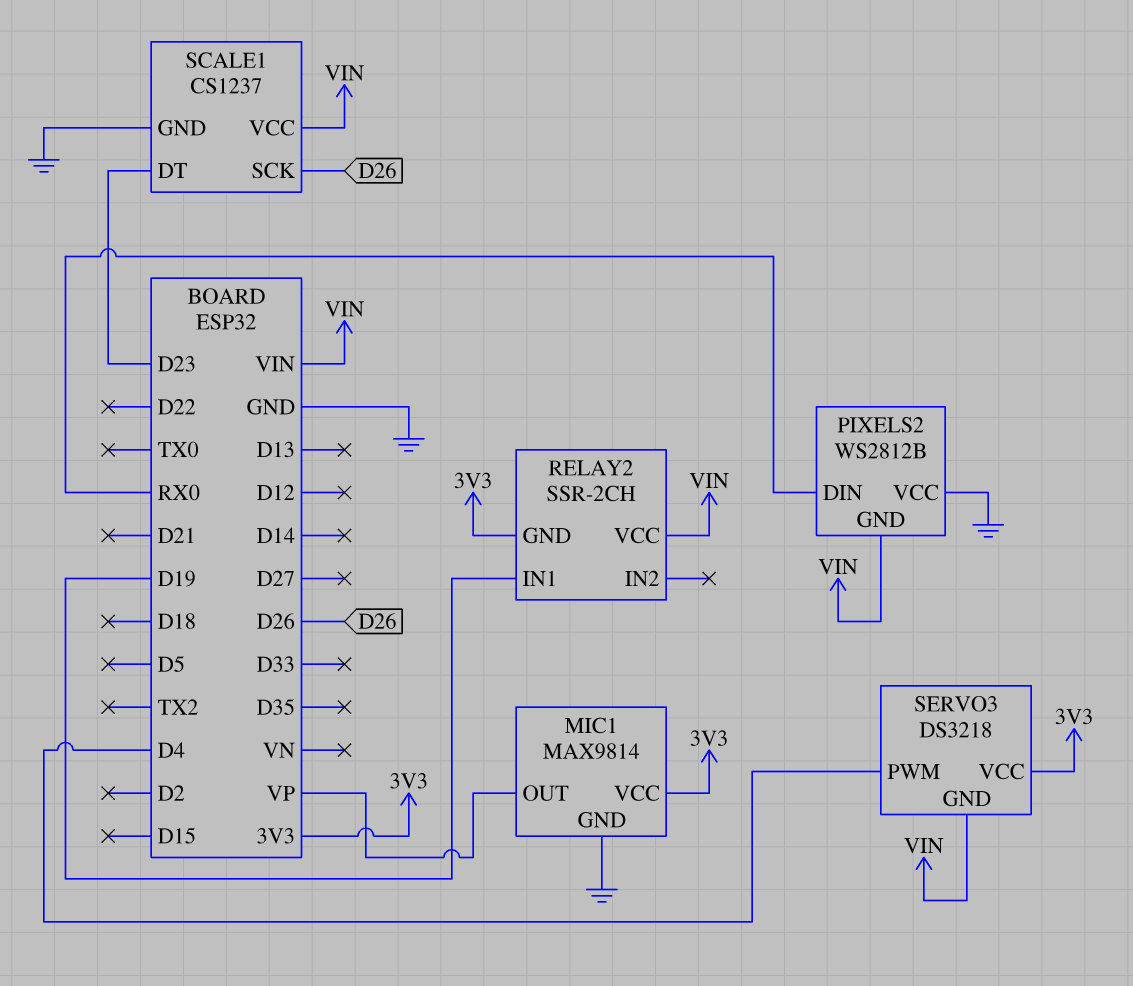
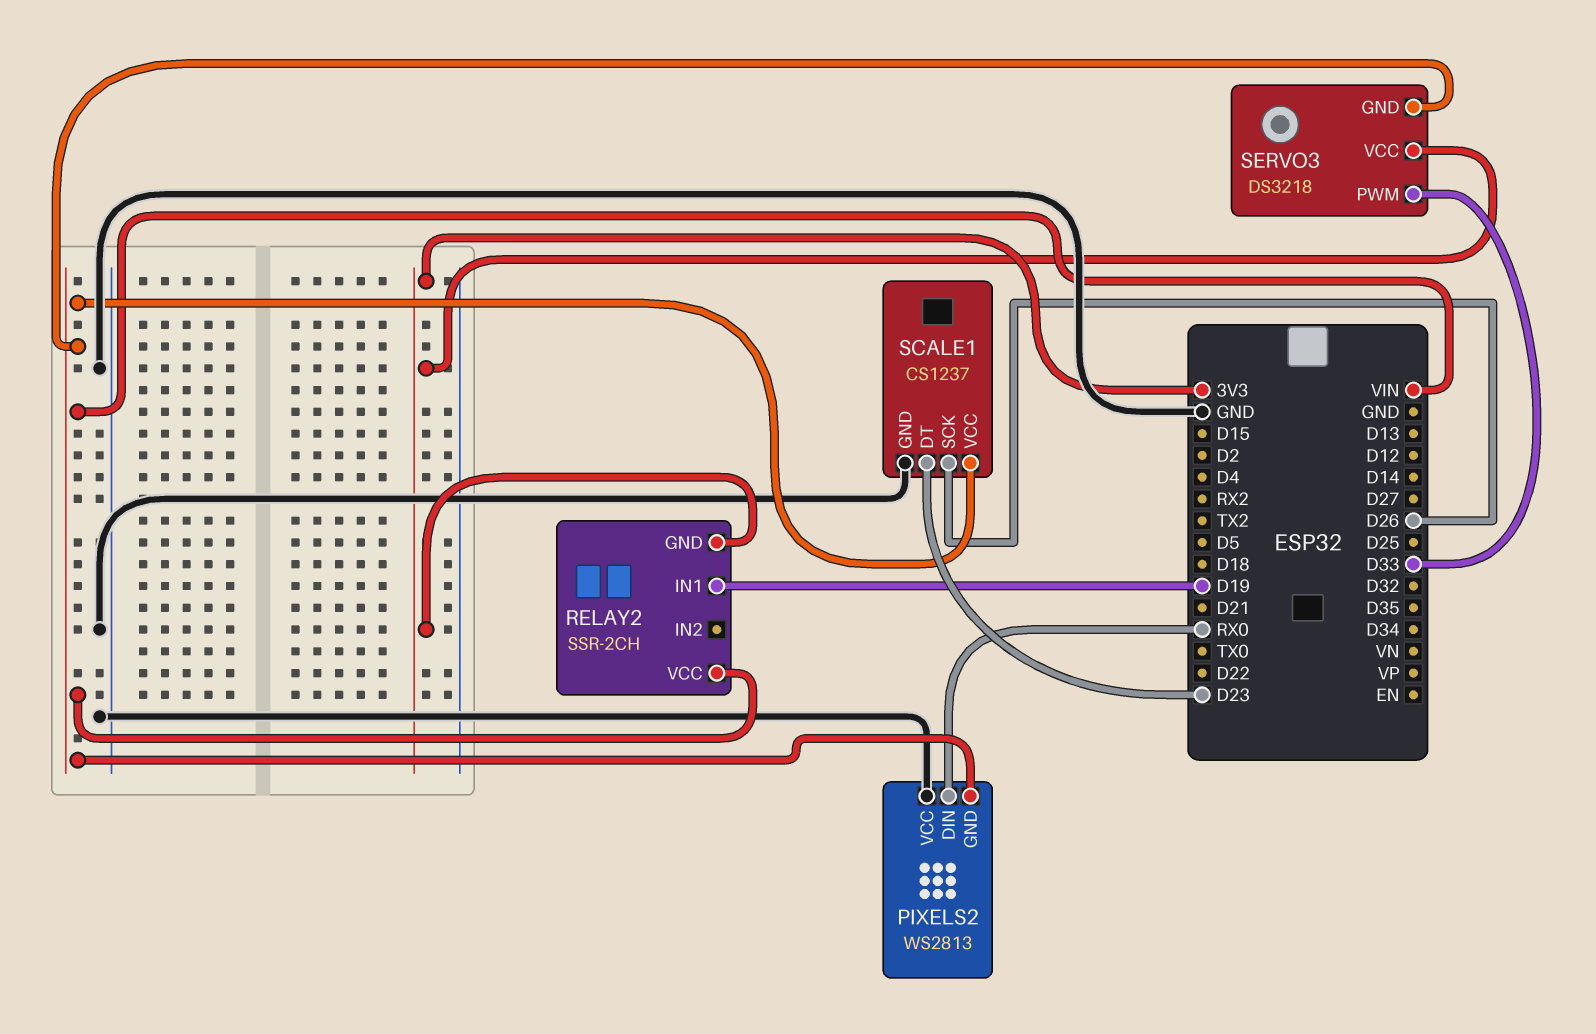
MIC1: MAX9814 -> none
MIC1 pin GND: GND -> none
MIC1 pin OUT: VP -> none
MIC1 pin VCC: 3V3 -> none
PIXELS2: WS2812B -> WS2813
SERVO3 pin PWM: D4 -> D33

